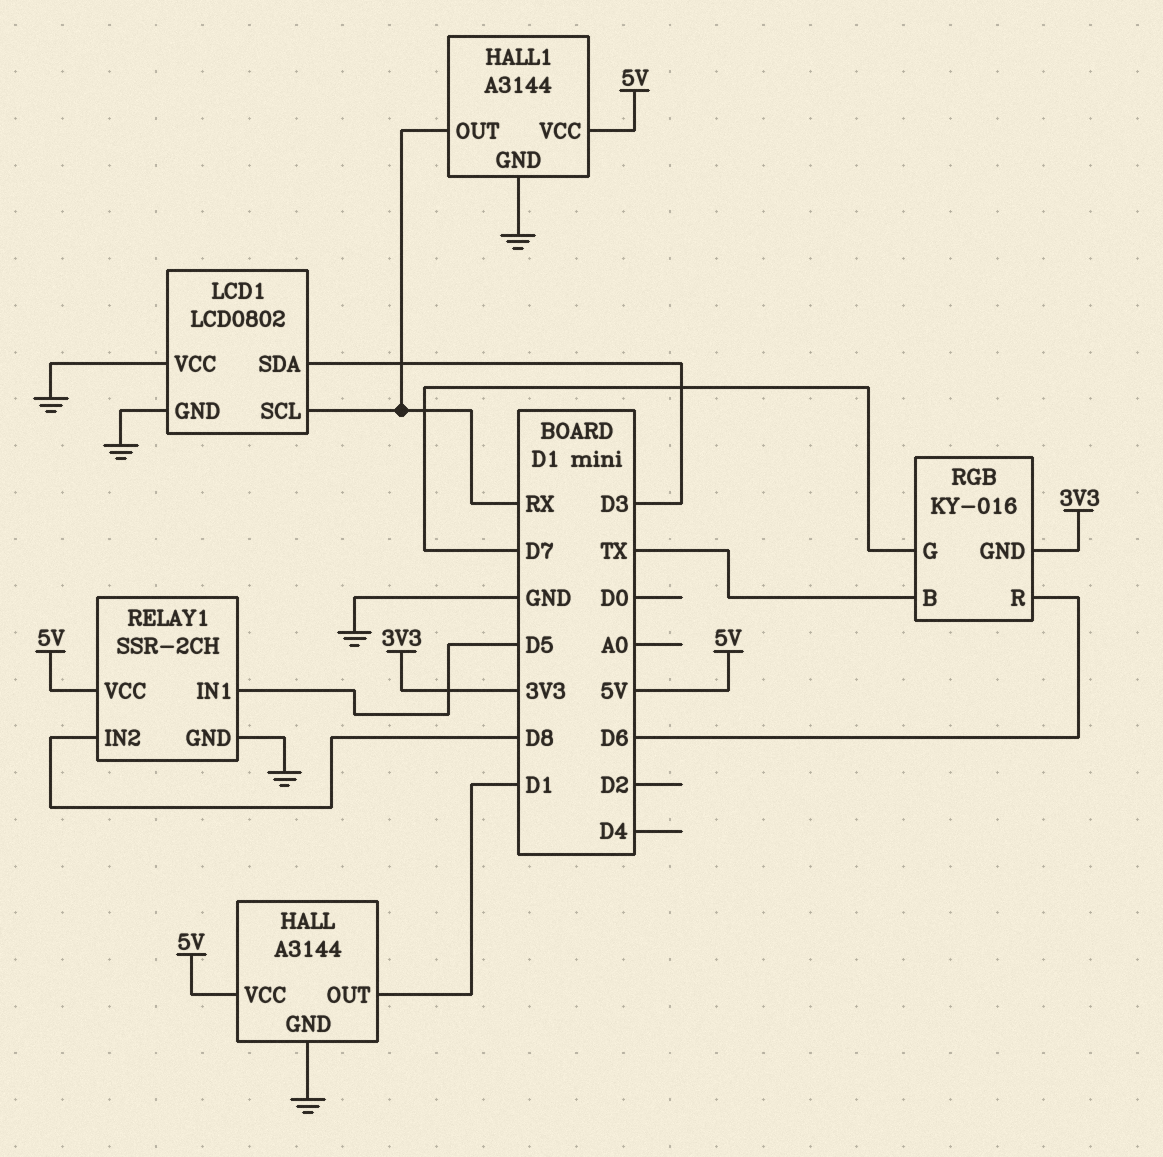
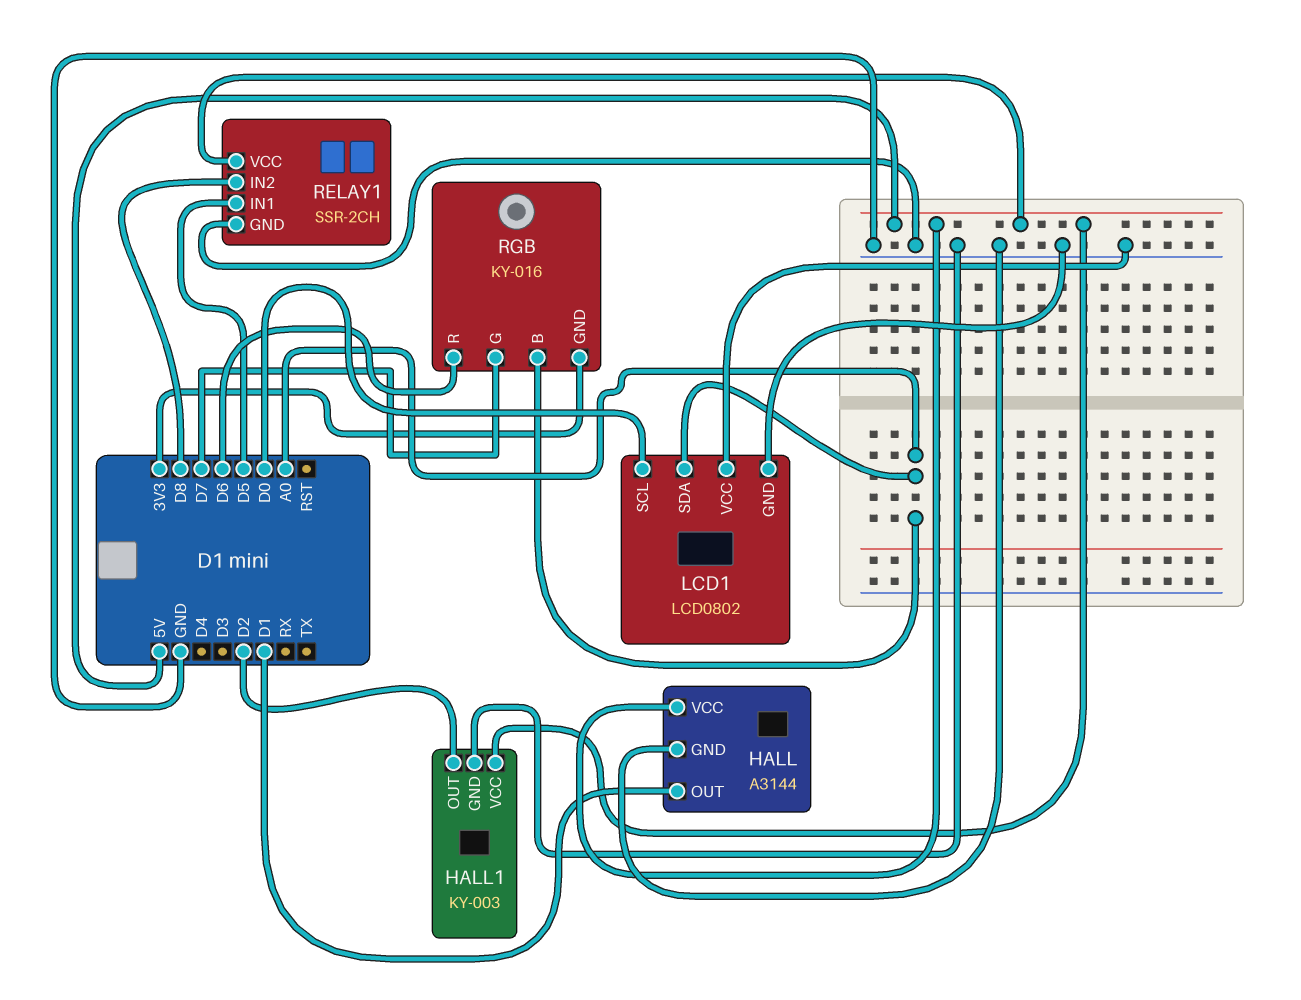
HALL1: A3144 -> KY-003
HALL1 pin OUT: RX -> D2
LCD1 pin SCL: RX -> D0
LCD1 pin SDA: D3 -> A0
RGB pin B: TX -> A0

